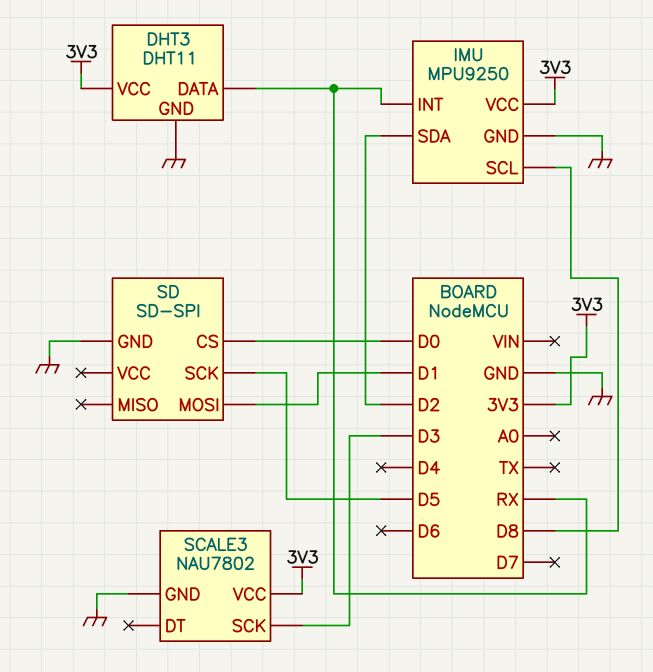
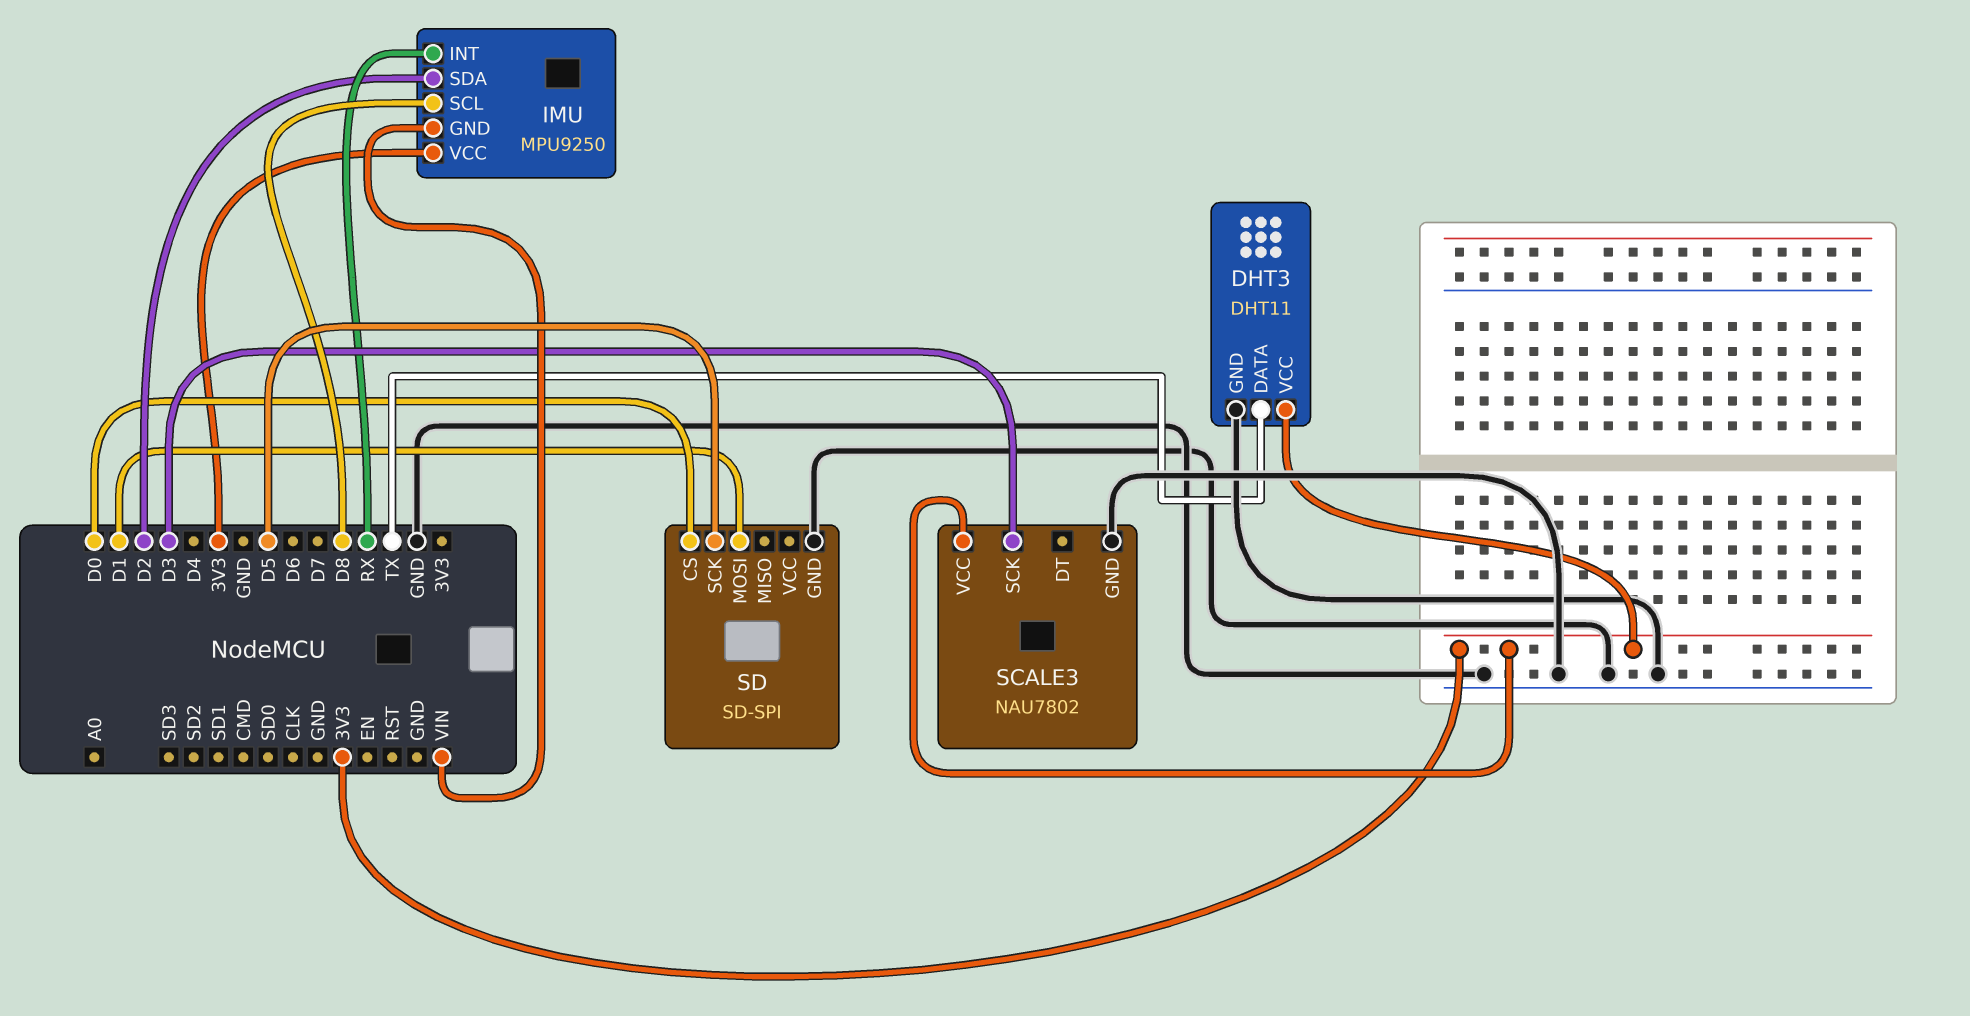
DHT3 pin DATA: RX -> TX
IMU pin GND: GND -> VIN

